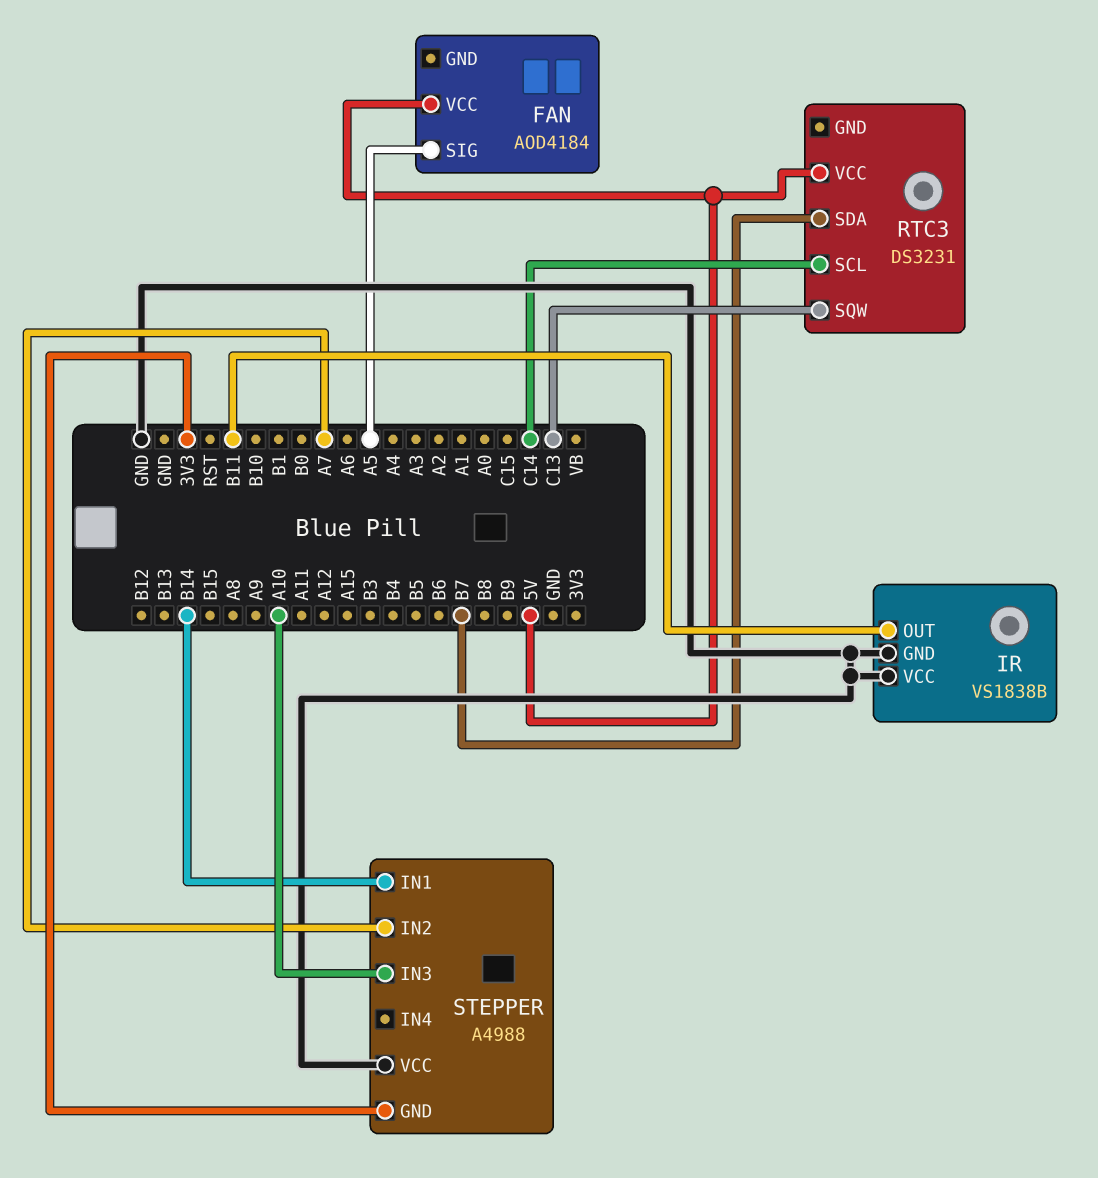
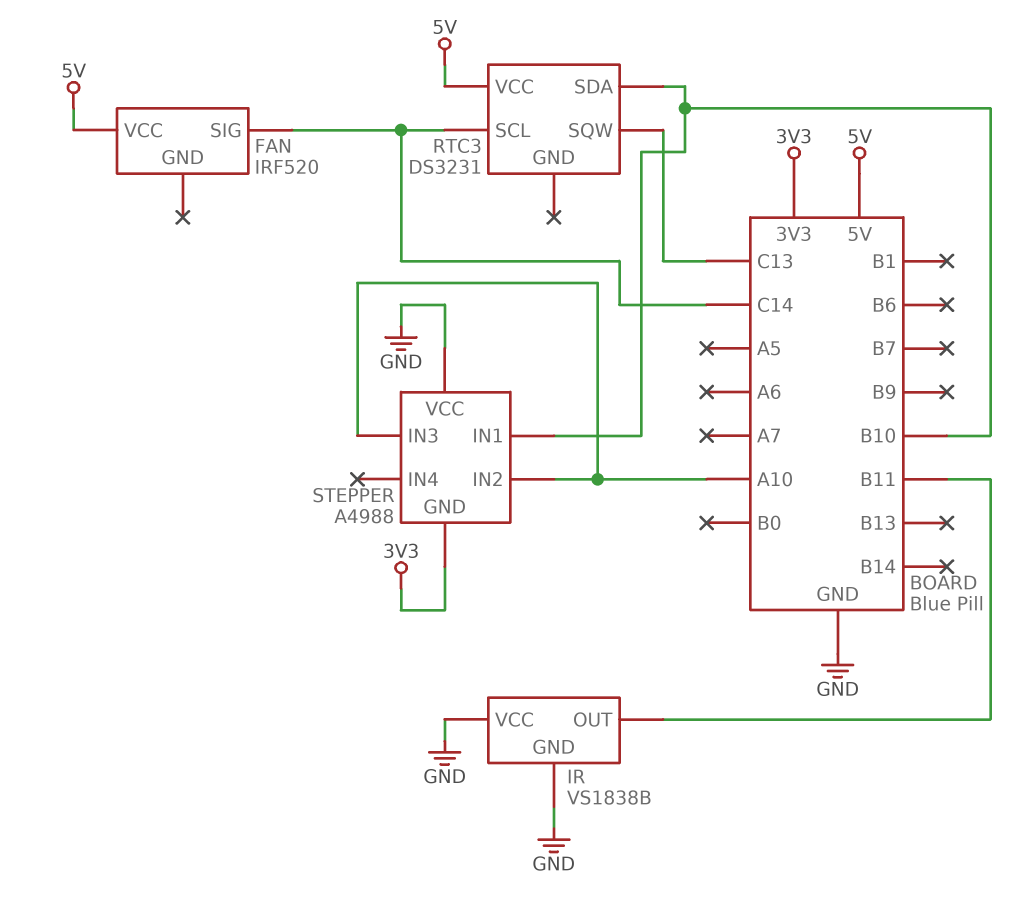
FAN: AOD4184 -> IRF520
FAN pin SIG: A5 -> C14
RTC3 pin SDA: B7 -> B10
STEPPER pin IN1: B14 -> B10
STEPPER pin IN2: A7 -> A10

